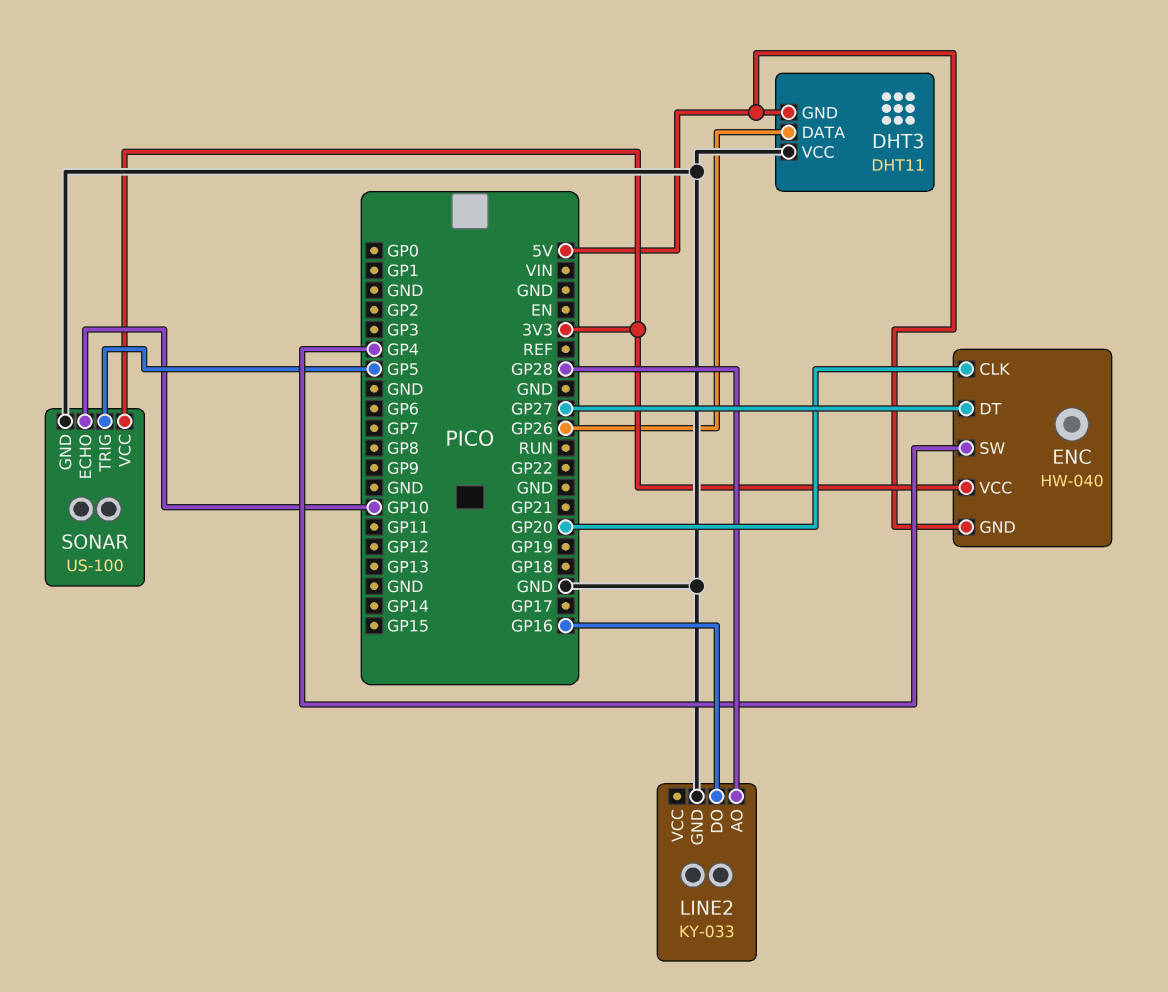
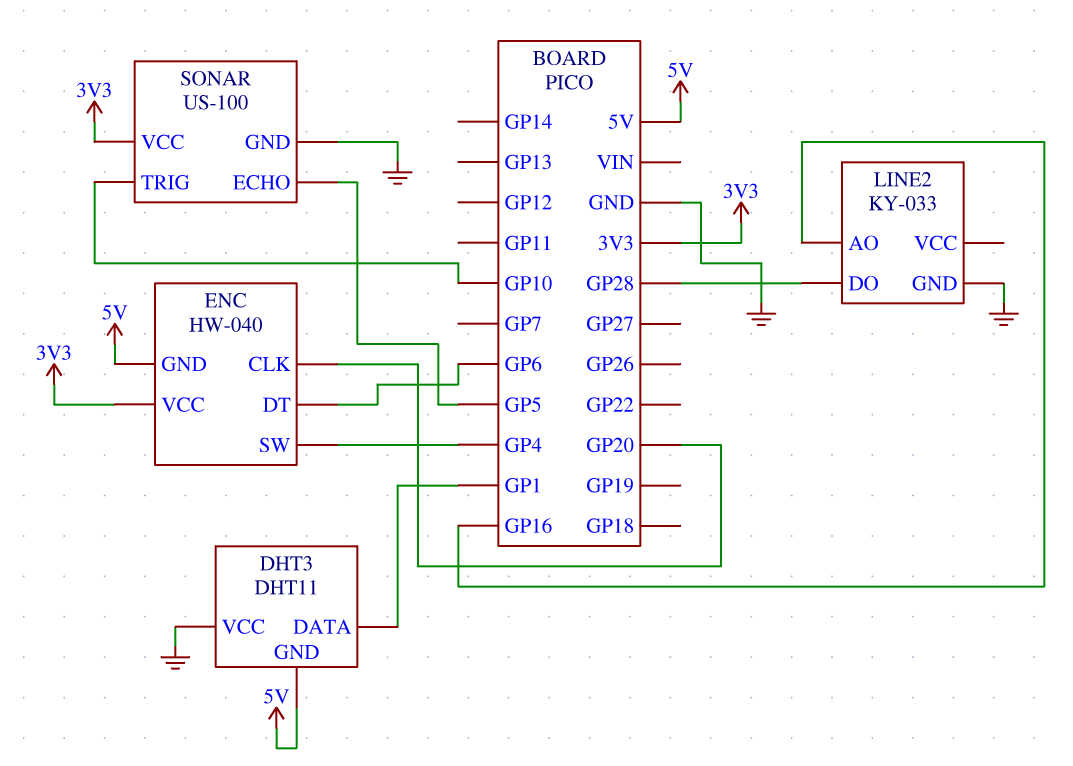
DHT3 pin DATA: GP26 -> GP1
ENC pin DT: GP27 -> GP6
LINE2 pin AO: GP28 -> GP16
LINE2 pin DO: GP16 -> GP28
SONAR pin ECHO: GP10 -> GP5
SONAR pin TRIG: GP5 -> GP10

